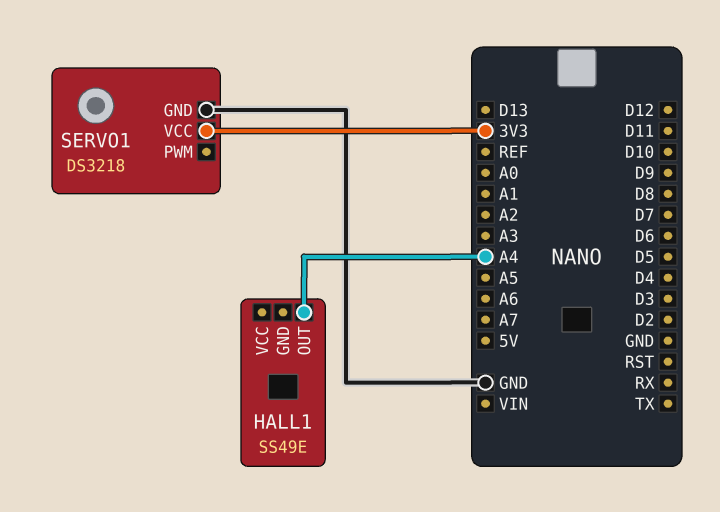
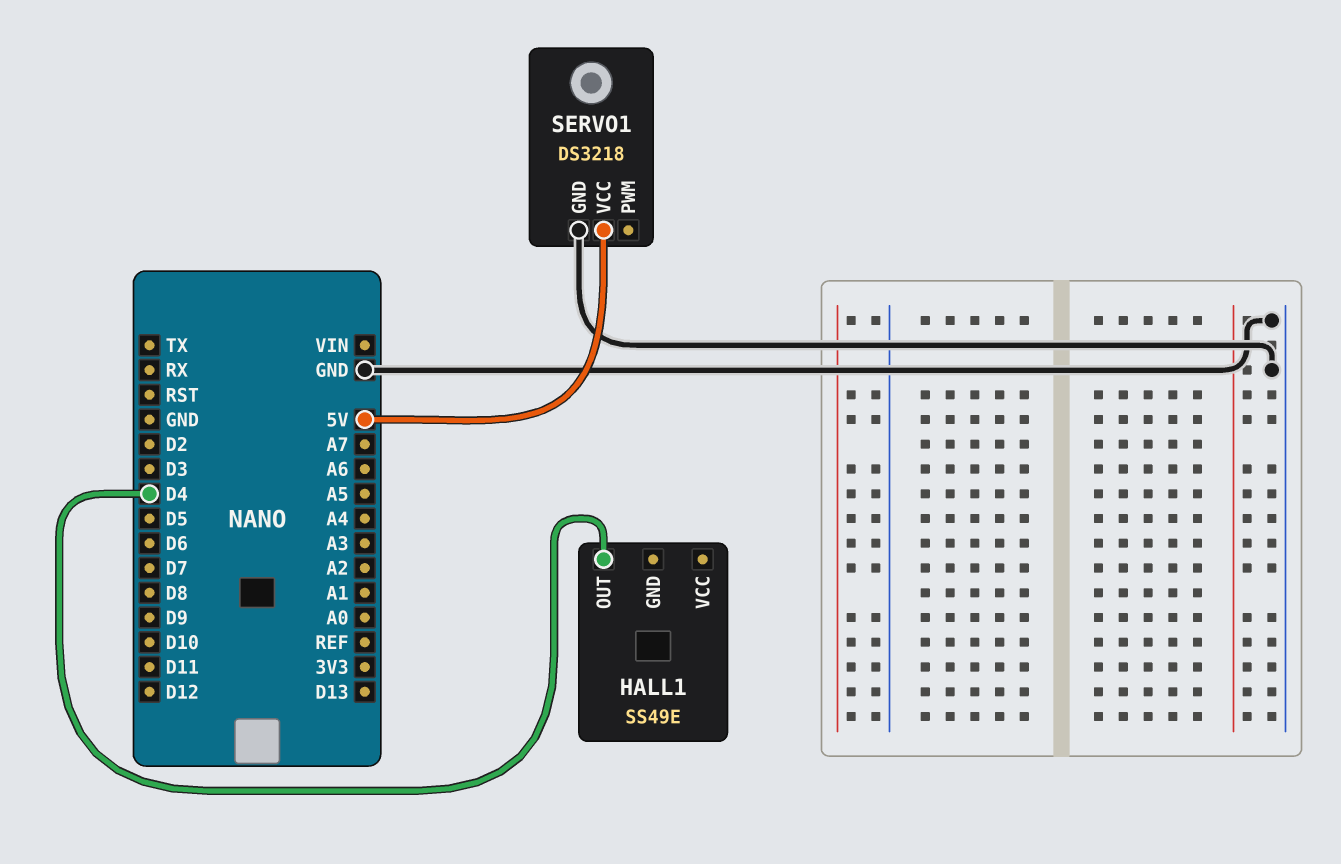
HALL1 pin OUT: A4 -> D4
SERVO1 pin VCC: 3V3 -> 5V

